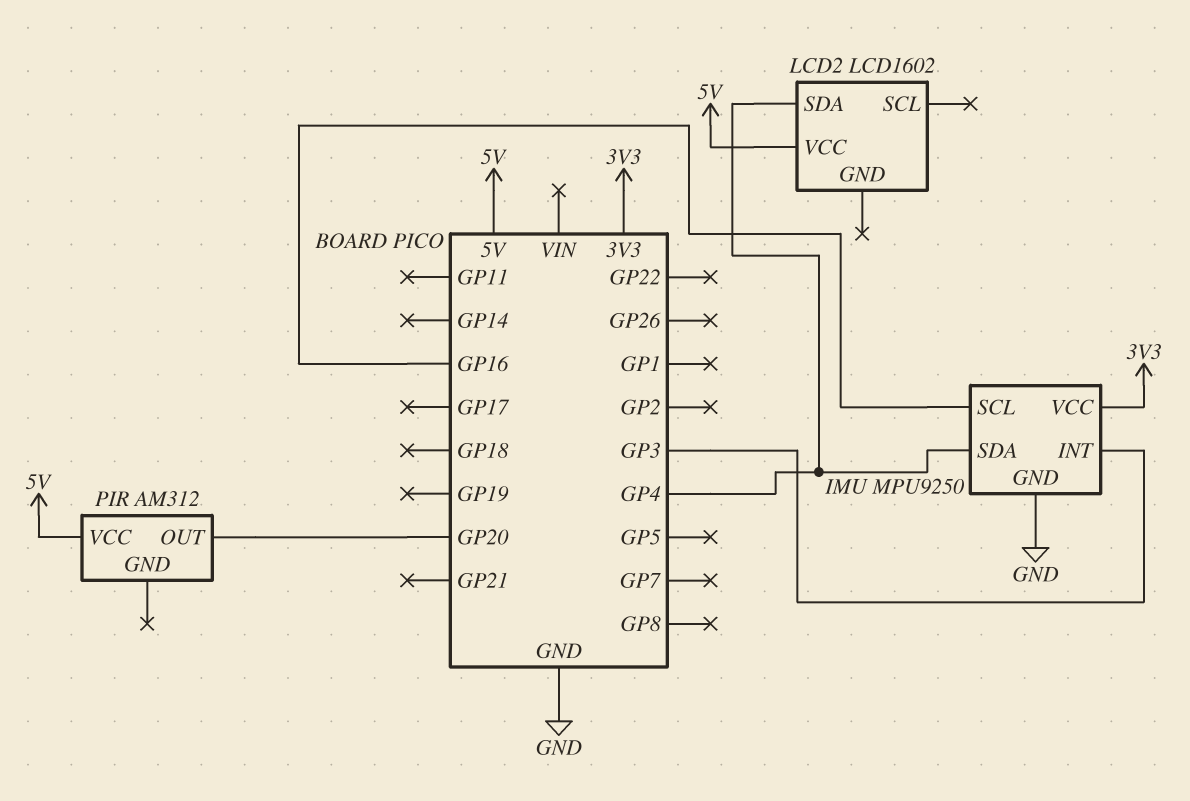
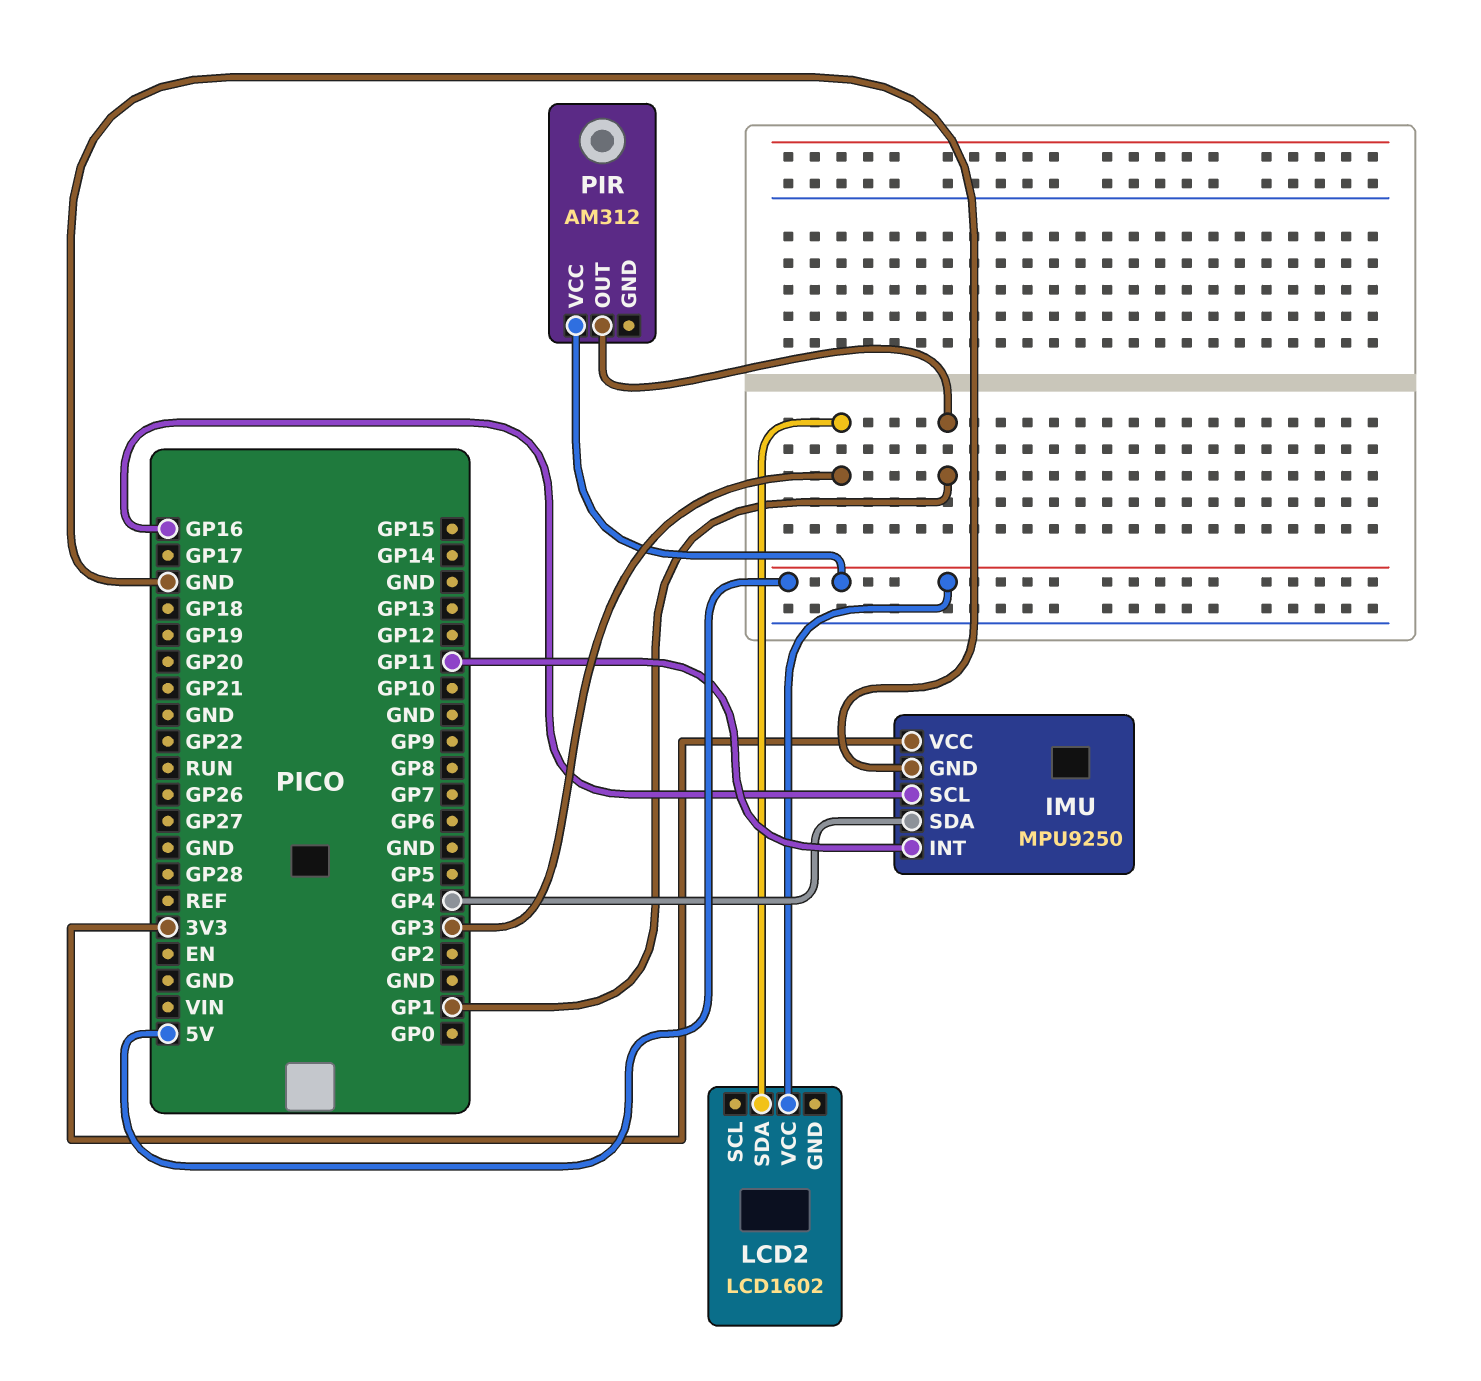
IMU pin INT: GP3 -> GP11
LCD2 pin SDA: GP4 -> GP3
PIR pin OUT: GP20 -> GP1

